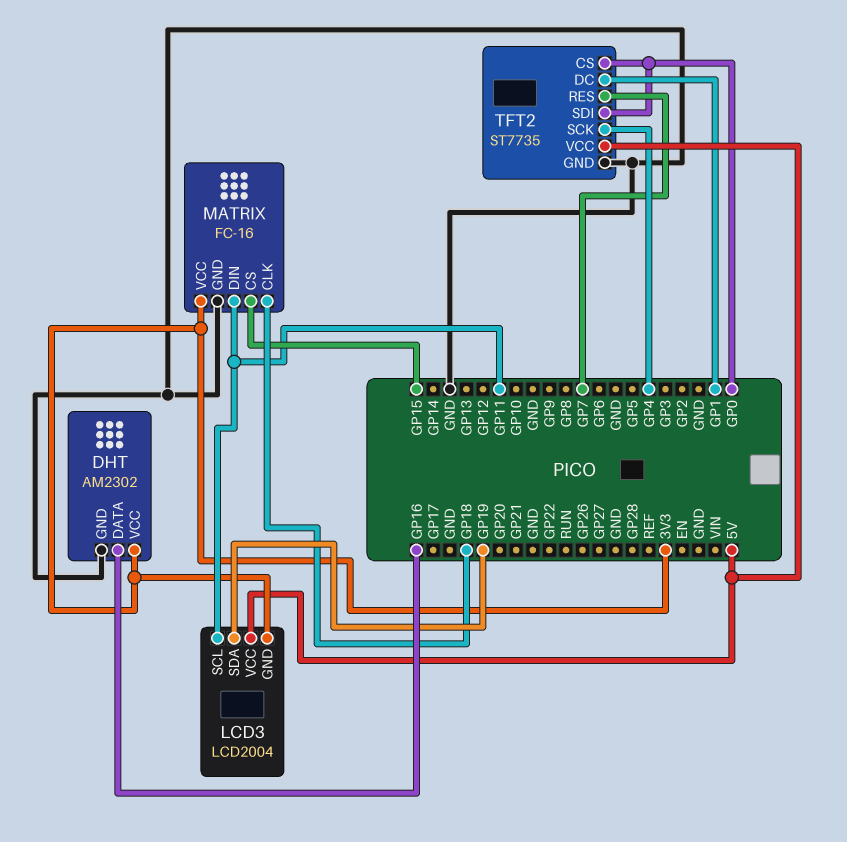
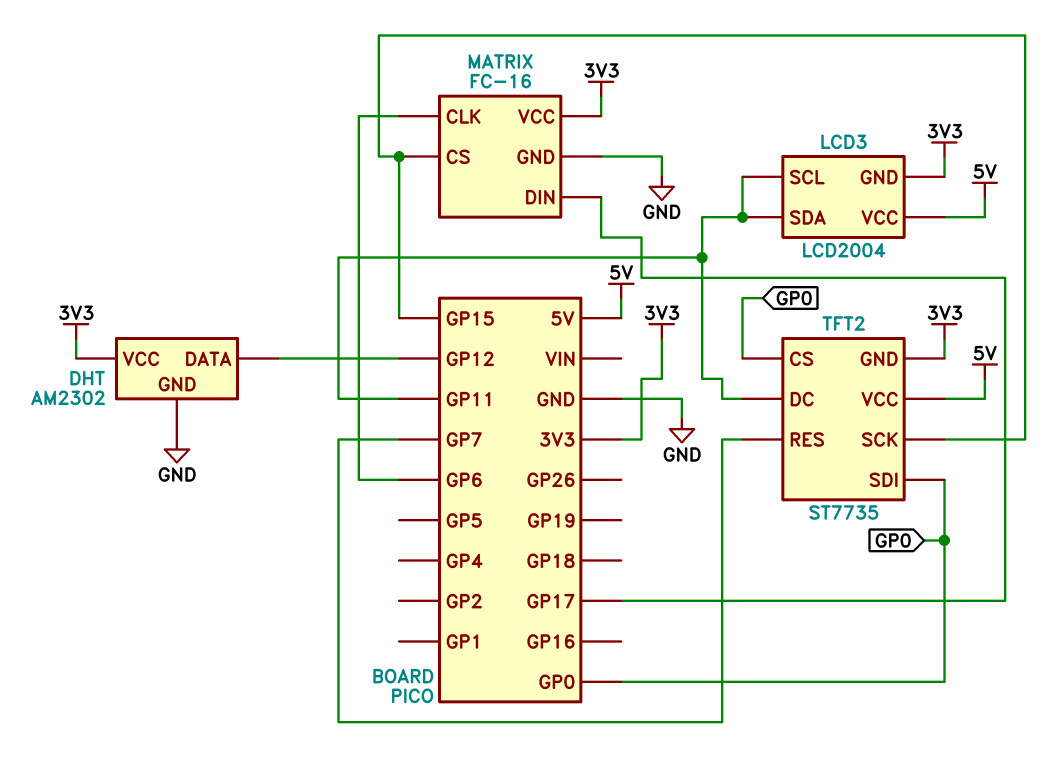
DHT pin DATA: GP16 -> GP12
LCD3 pin SDA: GP19 -> GP11
MATRIX pin CLK: GP18 -> GP6
MATRIX pin DIN: GP11 -> GP17
TFT2 pin DC: GP1 -> GP11
TFT2 pin GND: GND -> 3V3
TFT2 pin SCK: GP4 -> GP15

